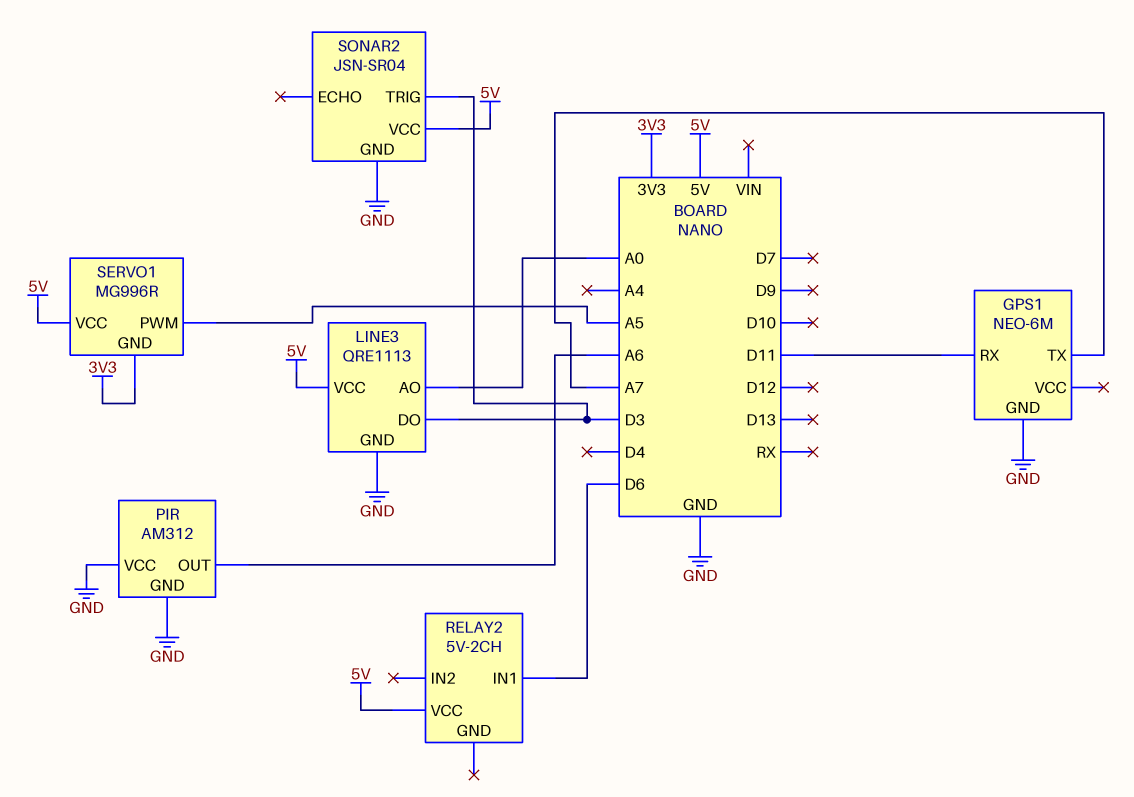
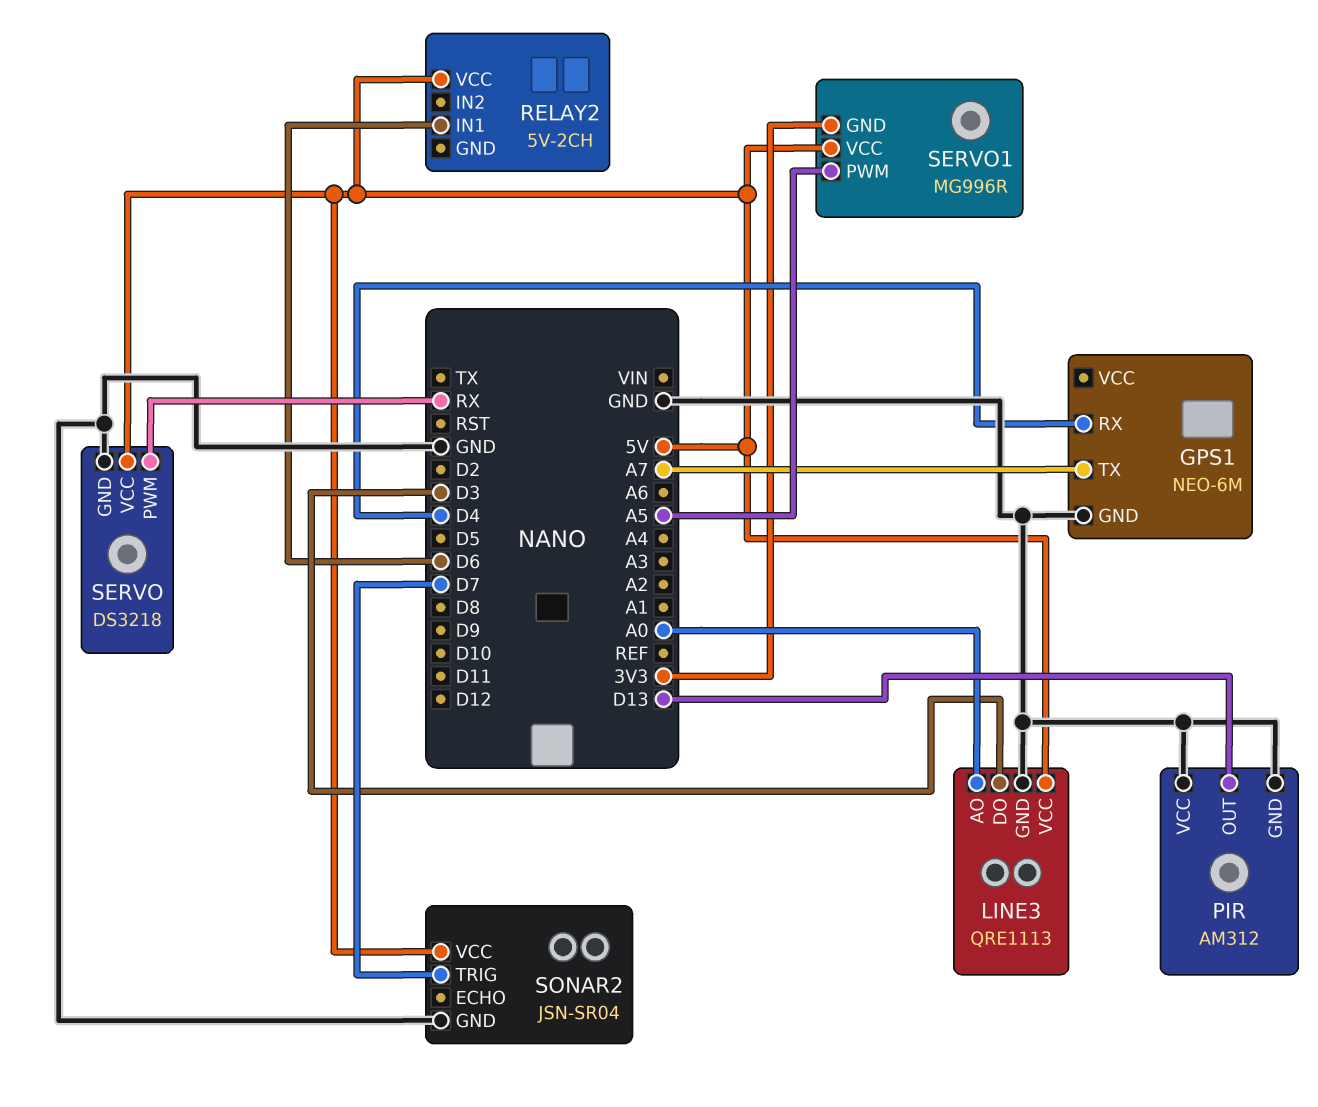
GPS1 pin RX: D11 -> D4
PIR pin OUT: A6 -> D13
SERVO: none -> DS3218
SERVO pin GND: none -> GND
SERVO pin PWM: none -> RX
SERVO pin VCC: none -> 5V
SONAR2 pin TRIG: D3 -> D7

